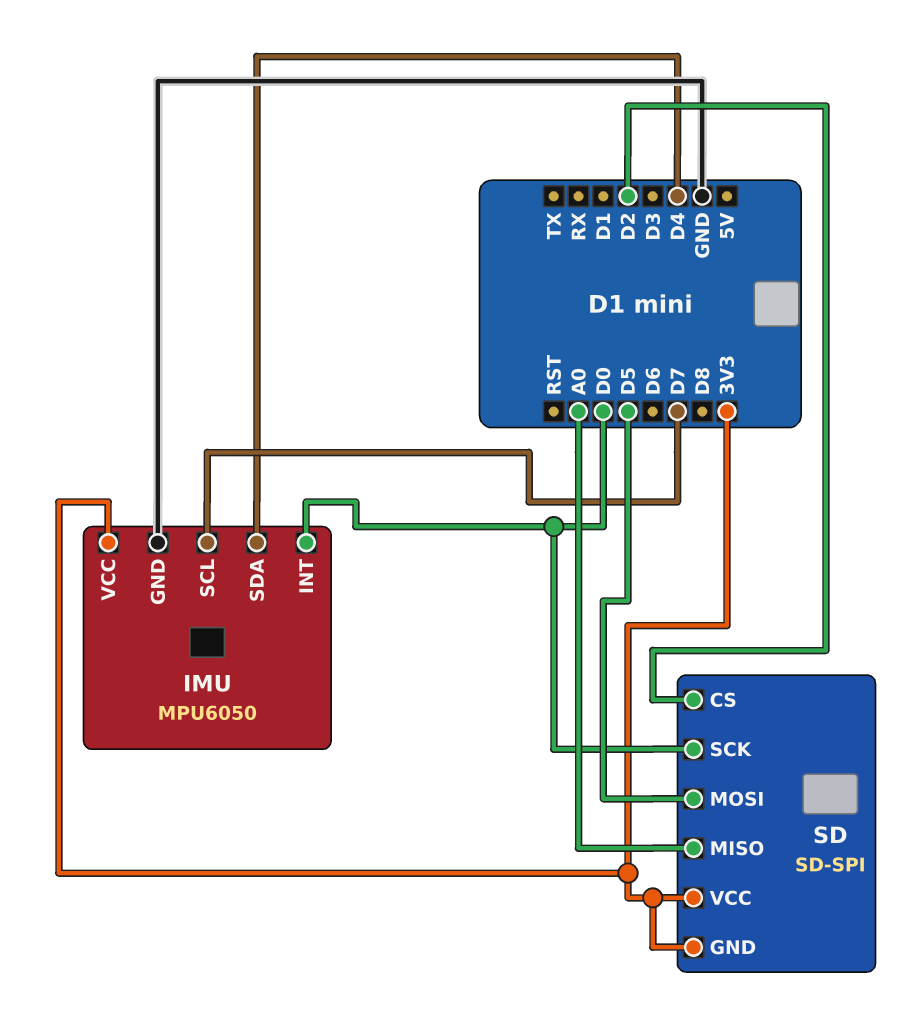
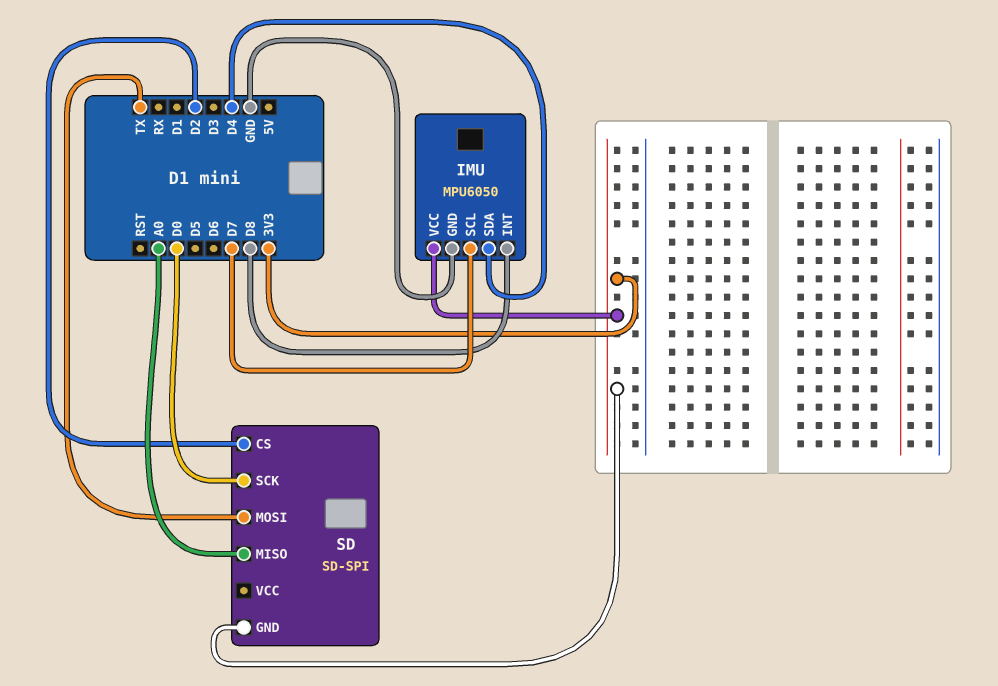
IMU pin INT: D0 -> D8
SD pin MOSI: D5 -> TX
SD pin VCC: 3V3 -> none

